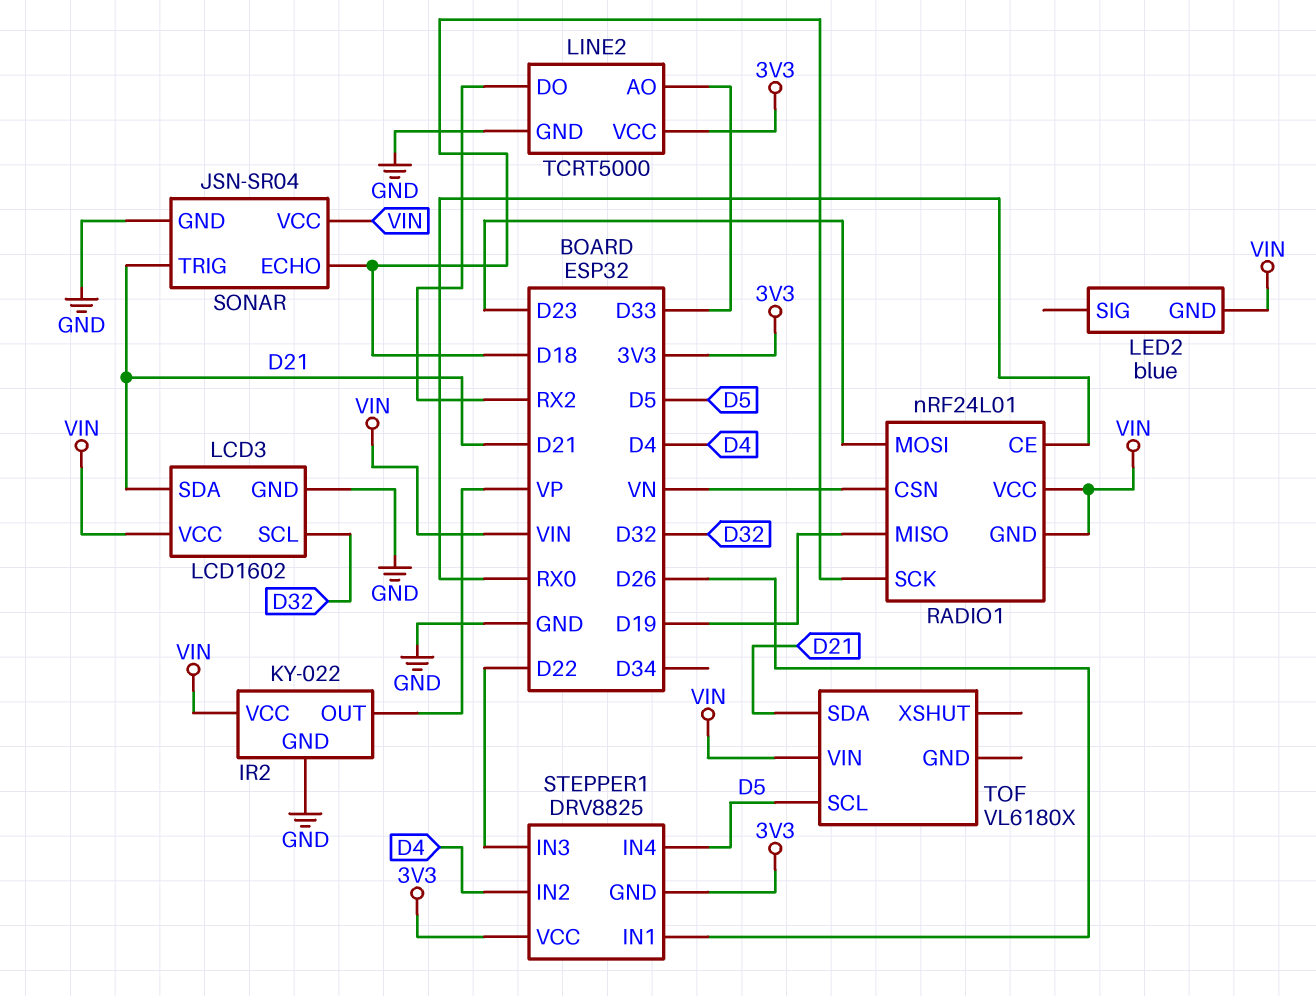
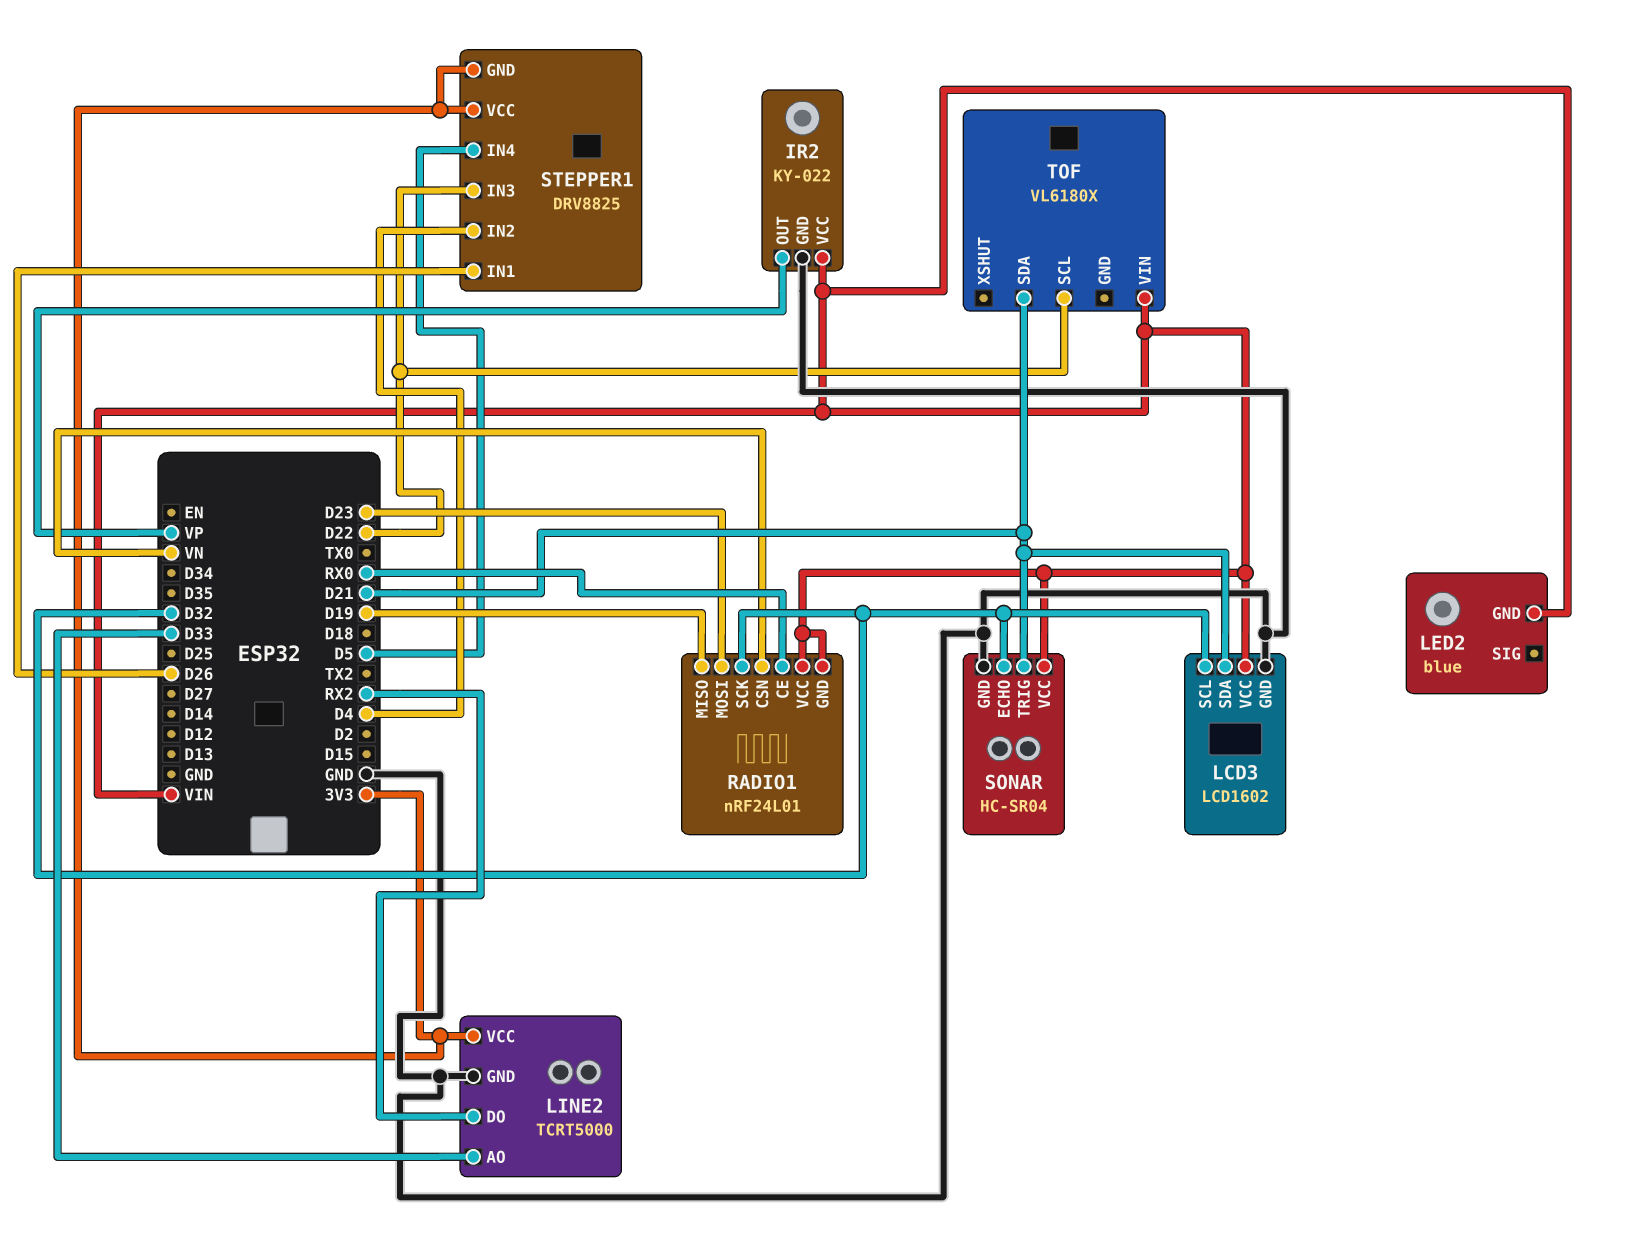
RADIO1 pin SCK: D18 -> D32
SONAR: JSN-SR04 -> HC-SR04
SONAR pin ECHO: D18 -> D32
TOF pin SCL: D5 -> D22

